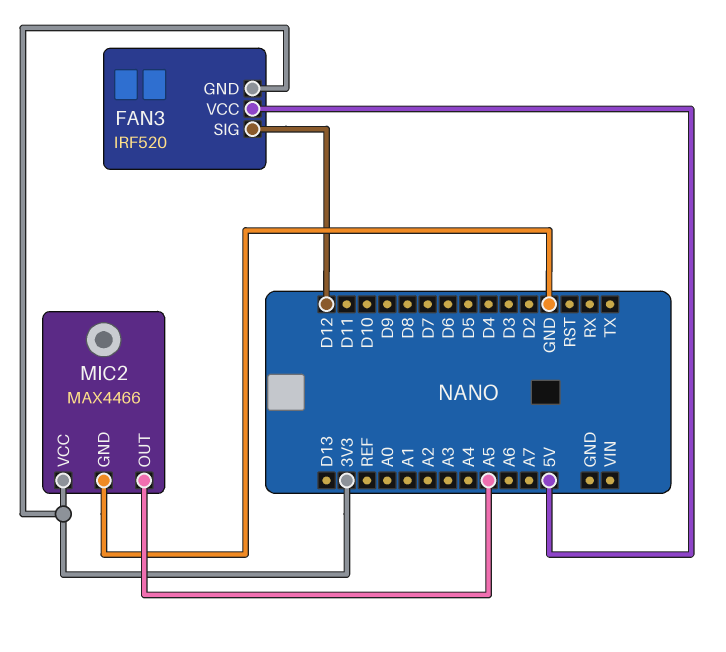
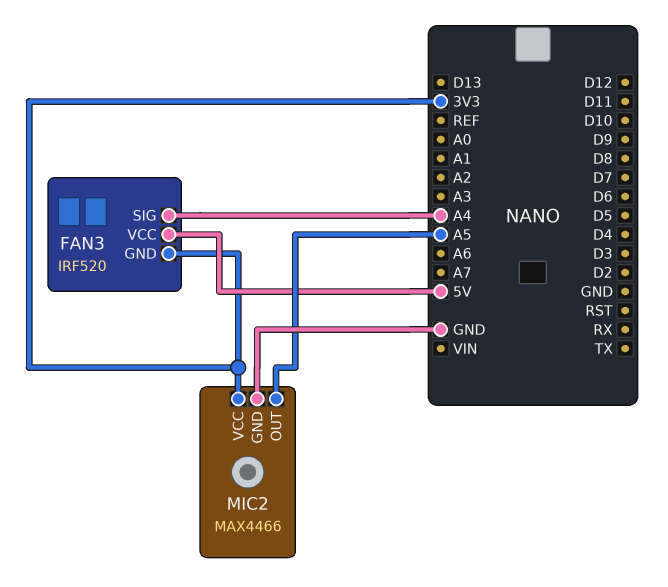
FAN3 pin SIG: D12 -> A4

